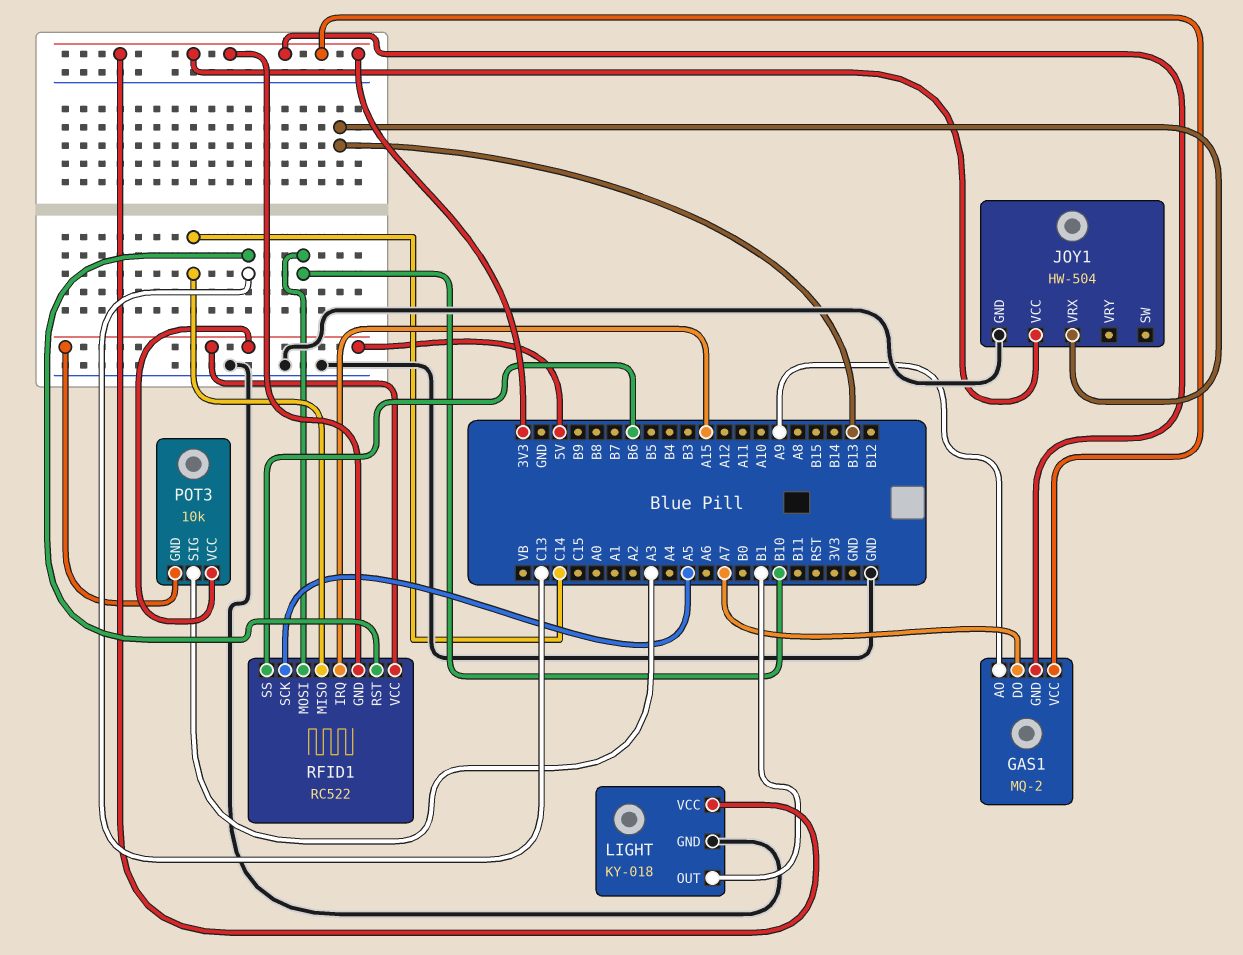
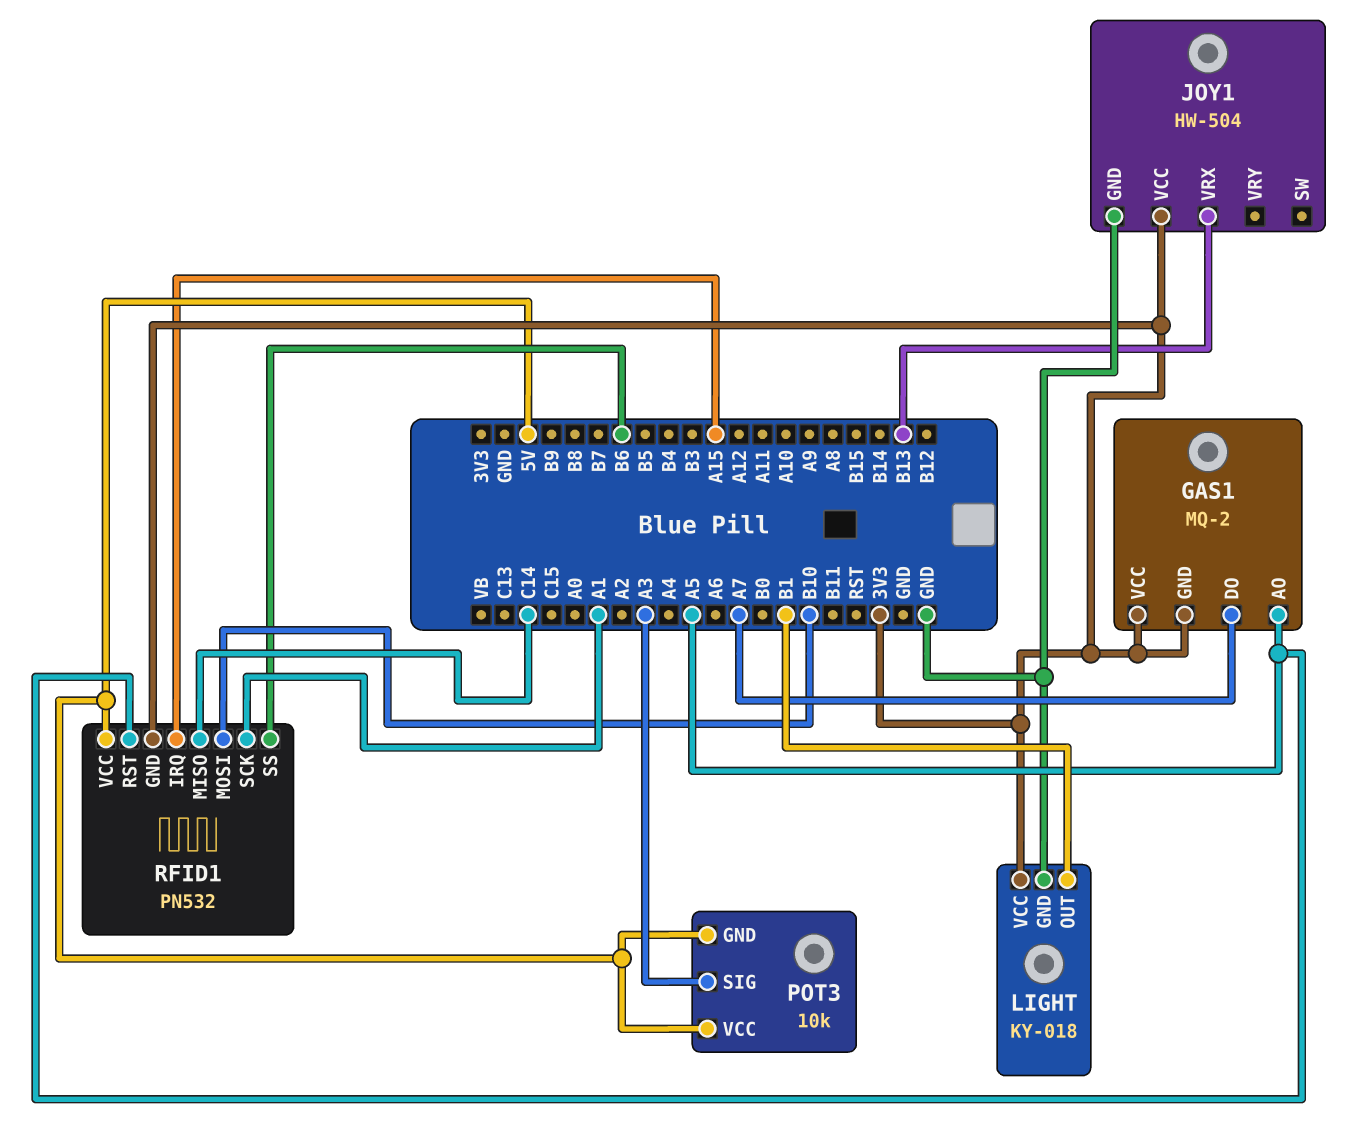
GAS1 pin AO: A9 -> A5
RFID1: RC522 -> PN532
RFID1 pin RST: C13 -> A5
RFID1 pin SCK: A5 -> A1

